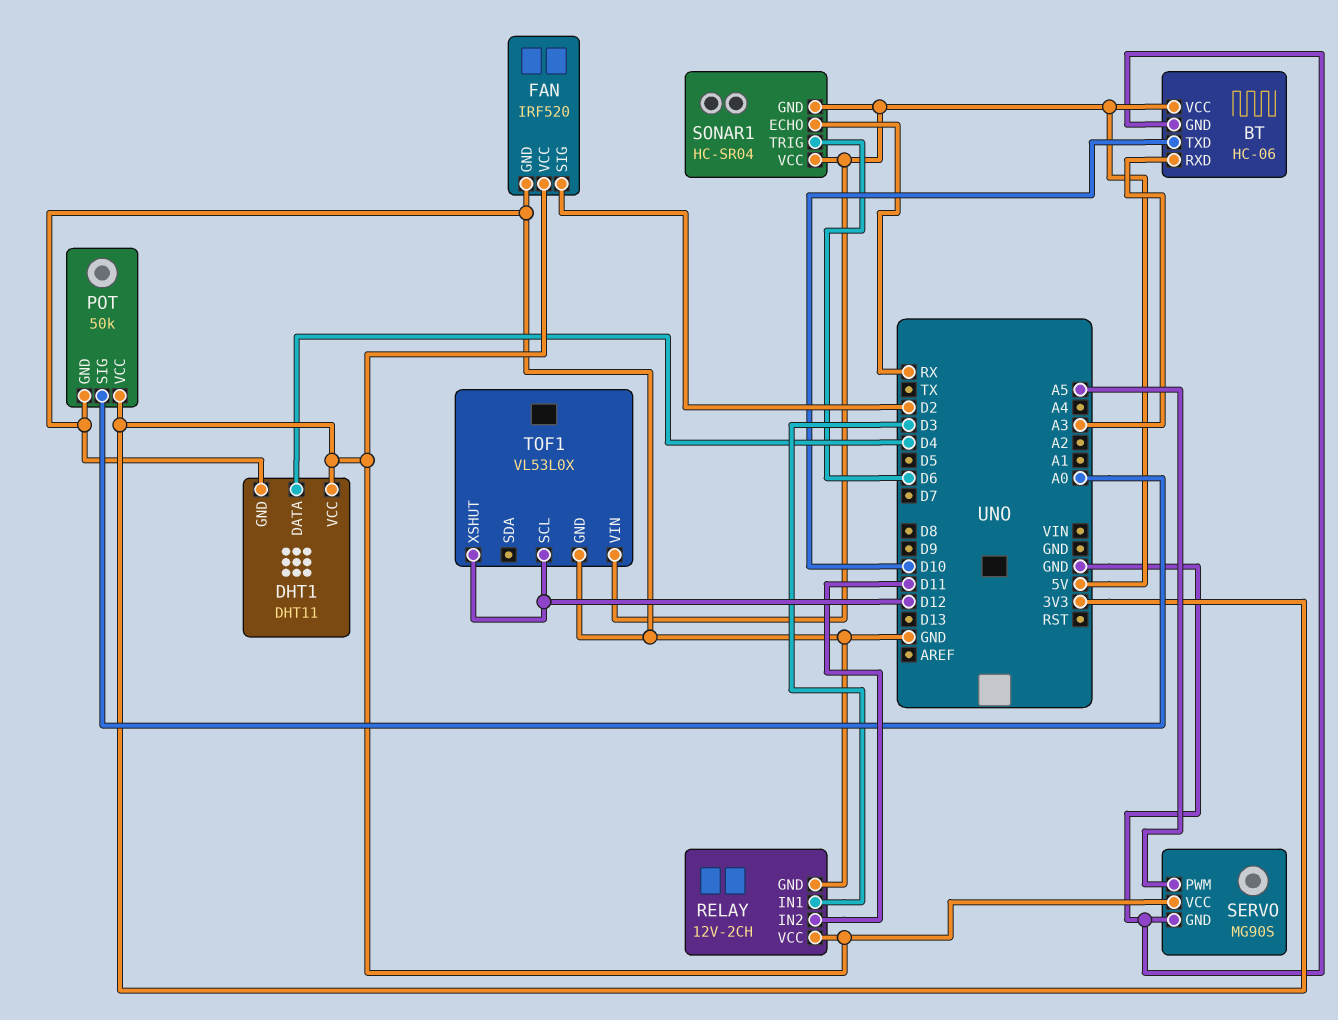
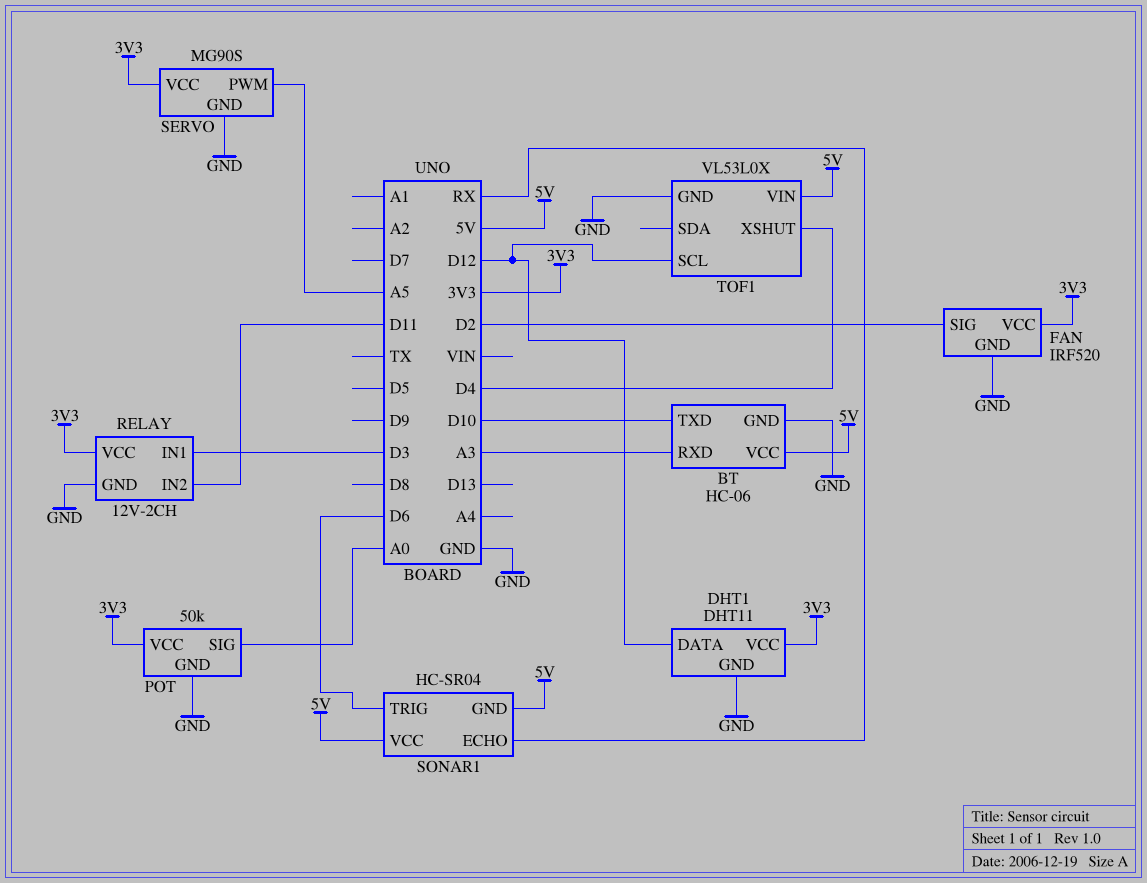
DHT1 pin DATA: D4 -> D12
TOF1 pin XSHUT: D12 -> D4

